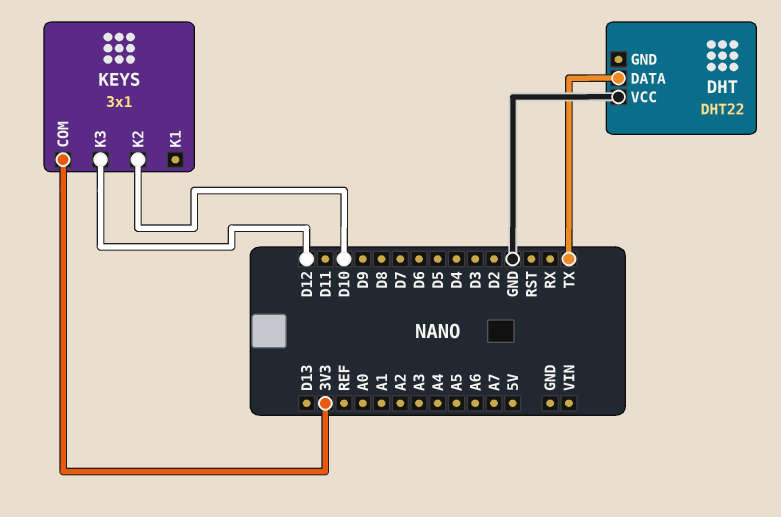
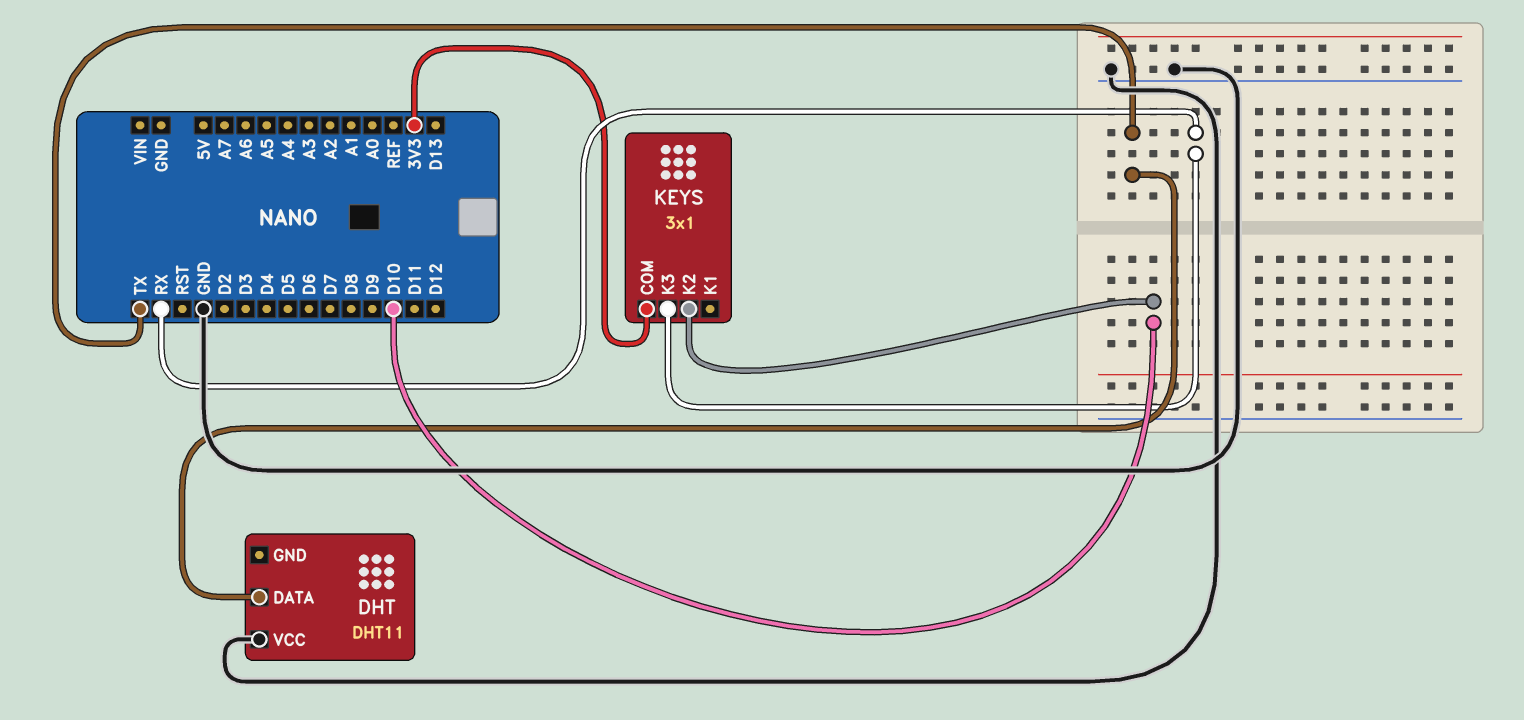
DHT: DHT22 -> DHT11
KEYS pin K3: D12 -> RX

